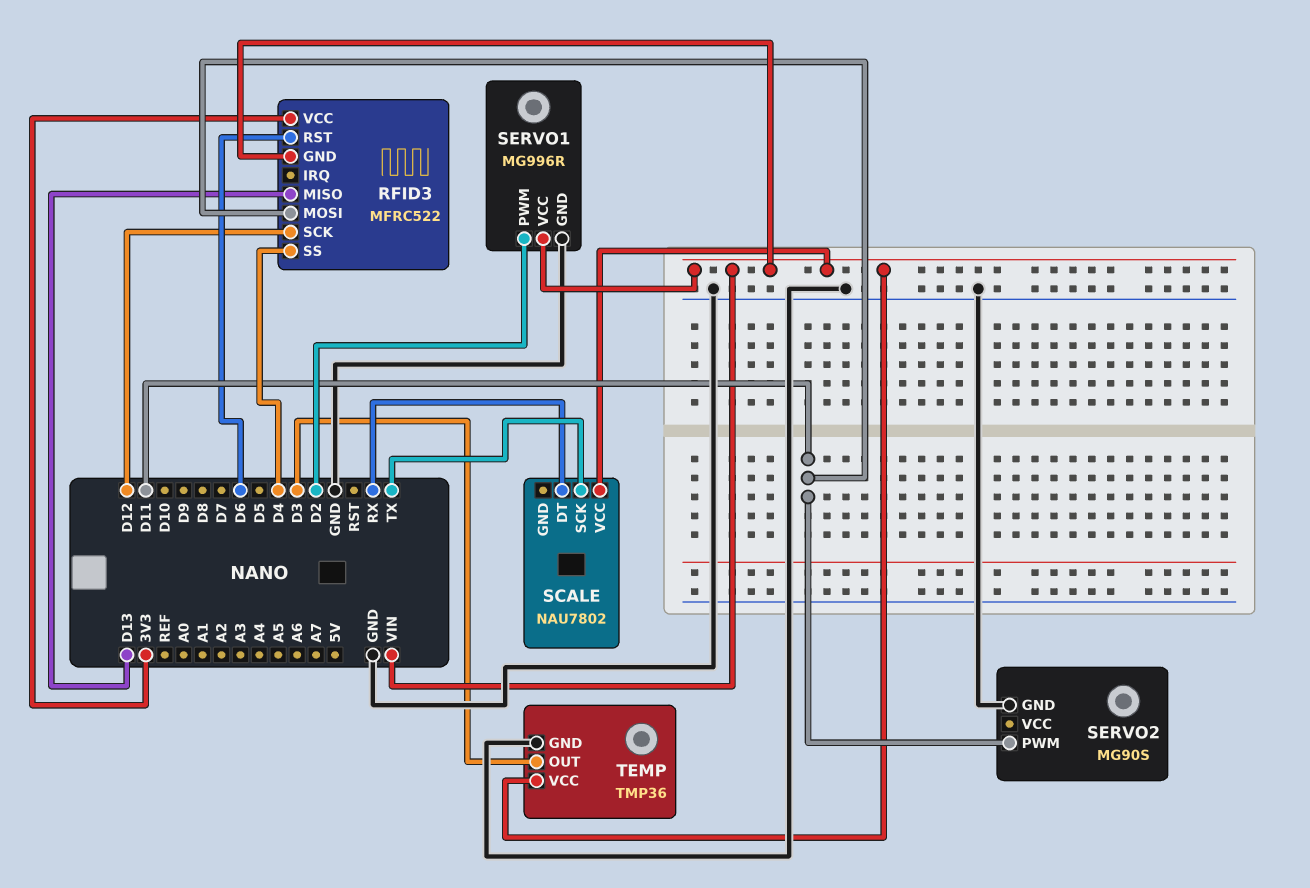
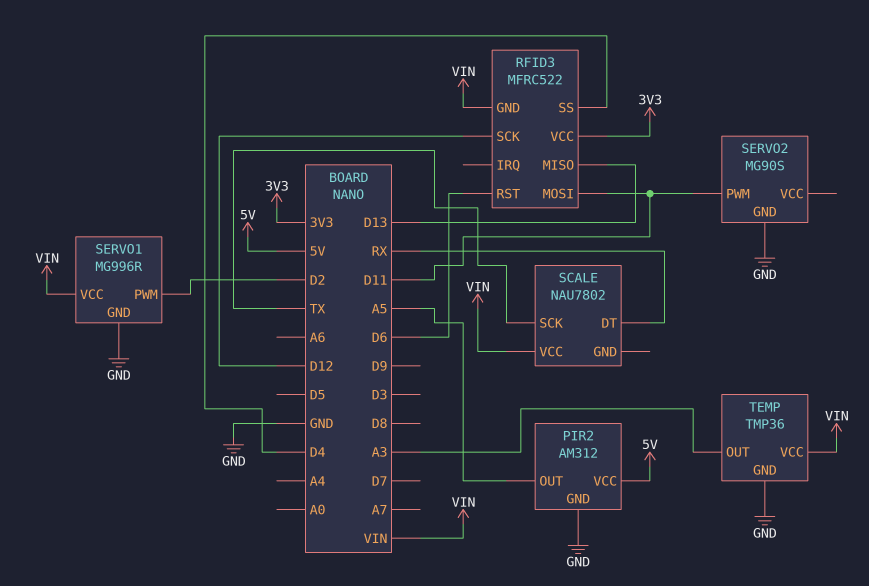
PIR2: none -> AM312
PIR2 pin GND: none -> GND
PIR2 pin OUT: none -> A5
PIR2 pin VCC: none -> 5V
TEMP pin OUT: D3 -> A3

